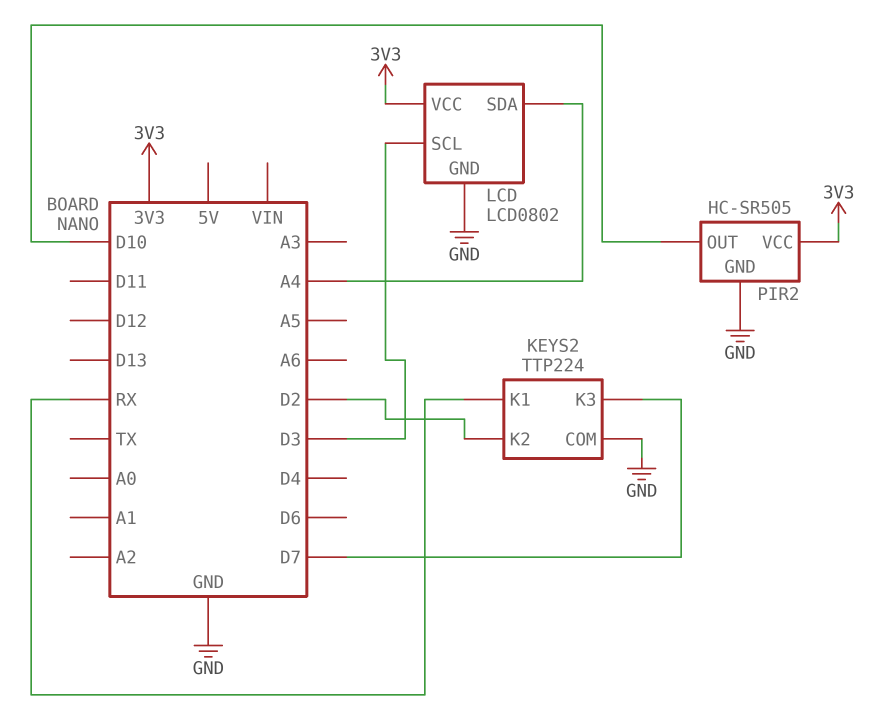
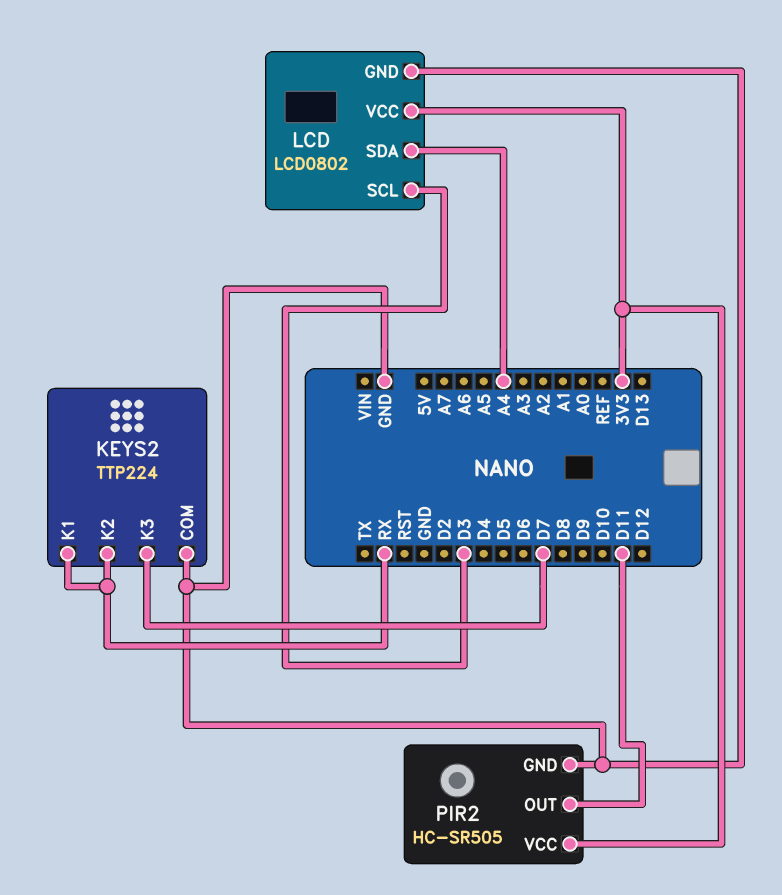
KEYS2 pin K2: D2 -> RX
PIR2 pin OUT: D10 -> D11

